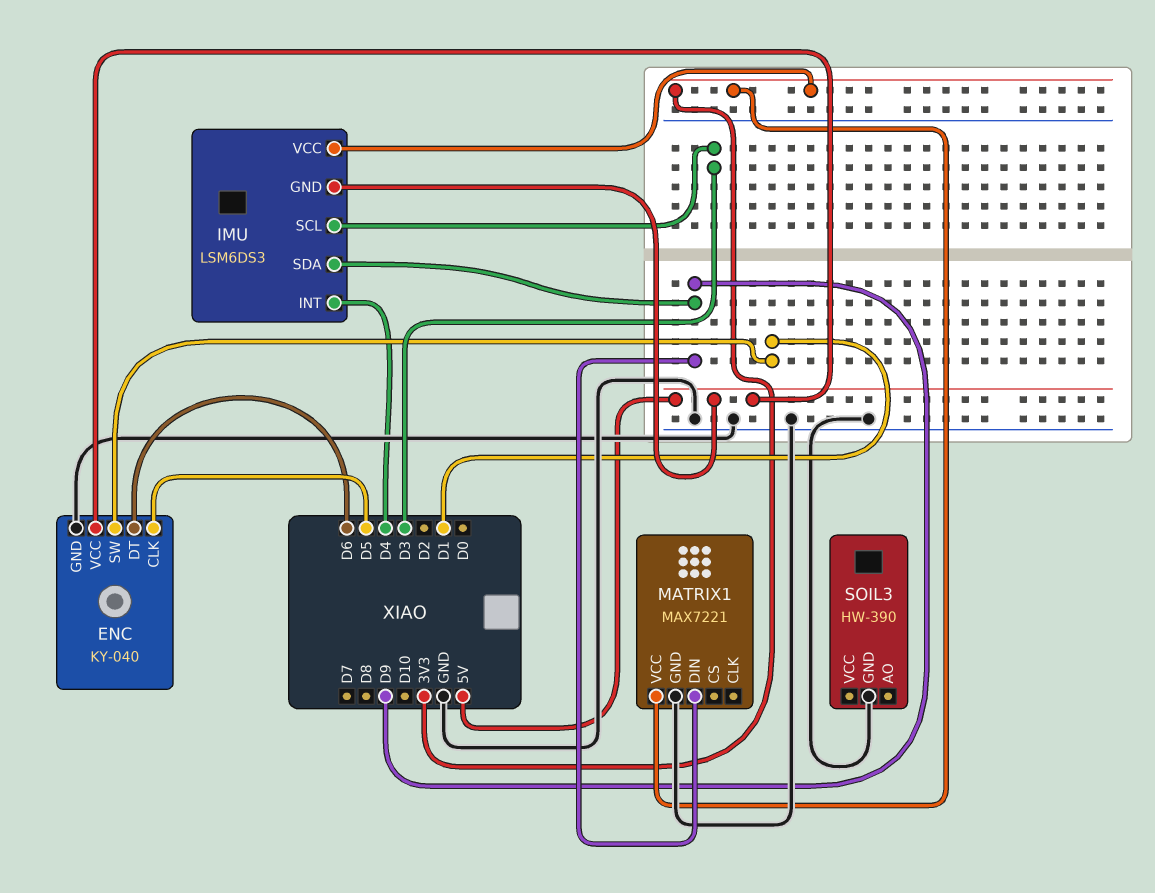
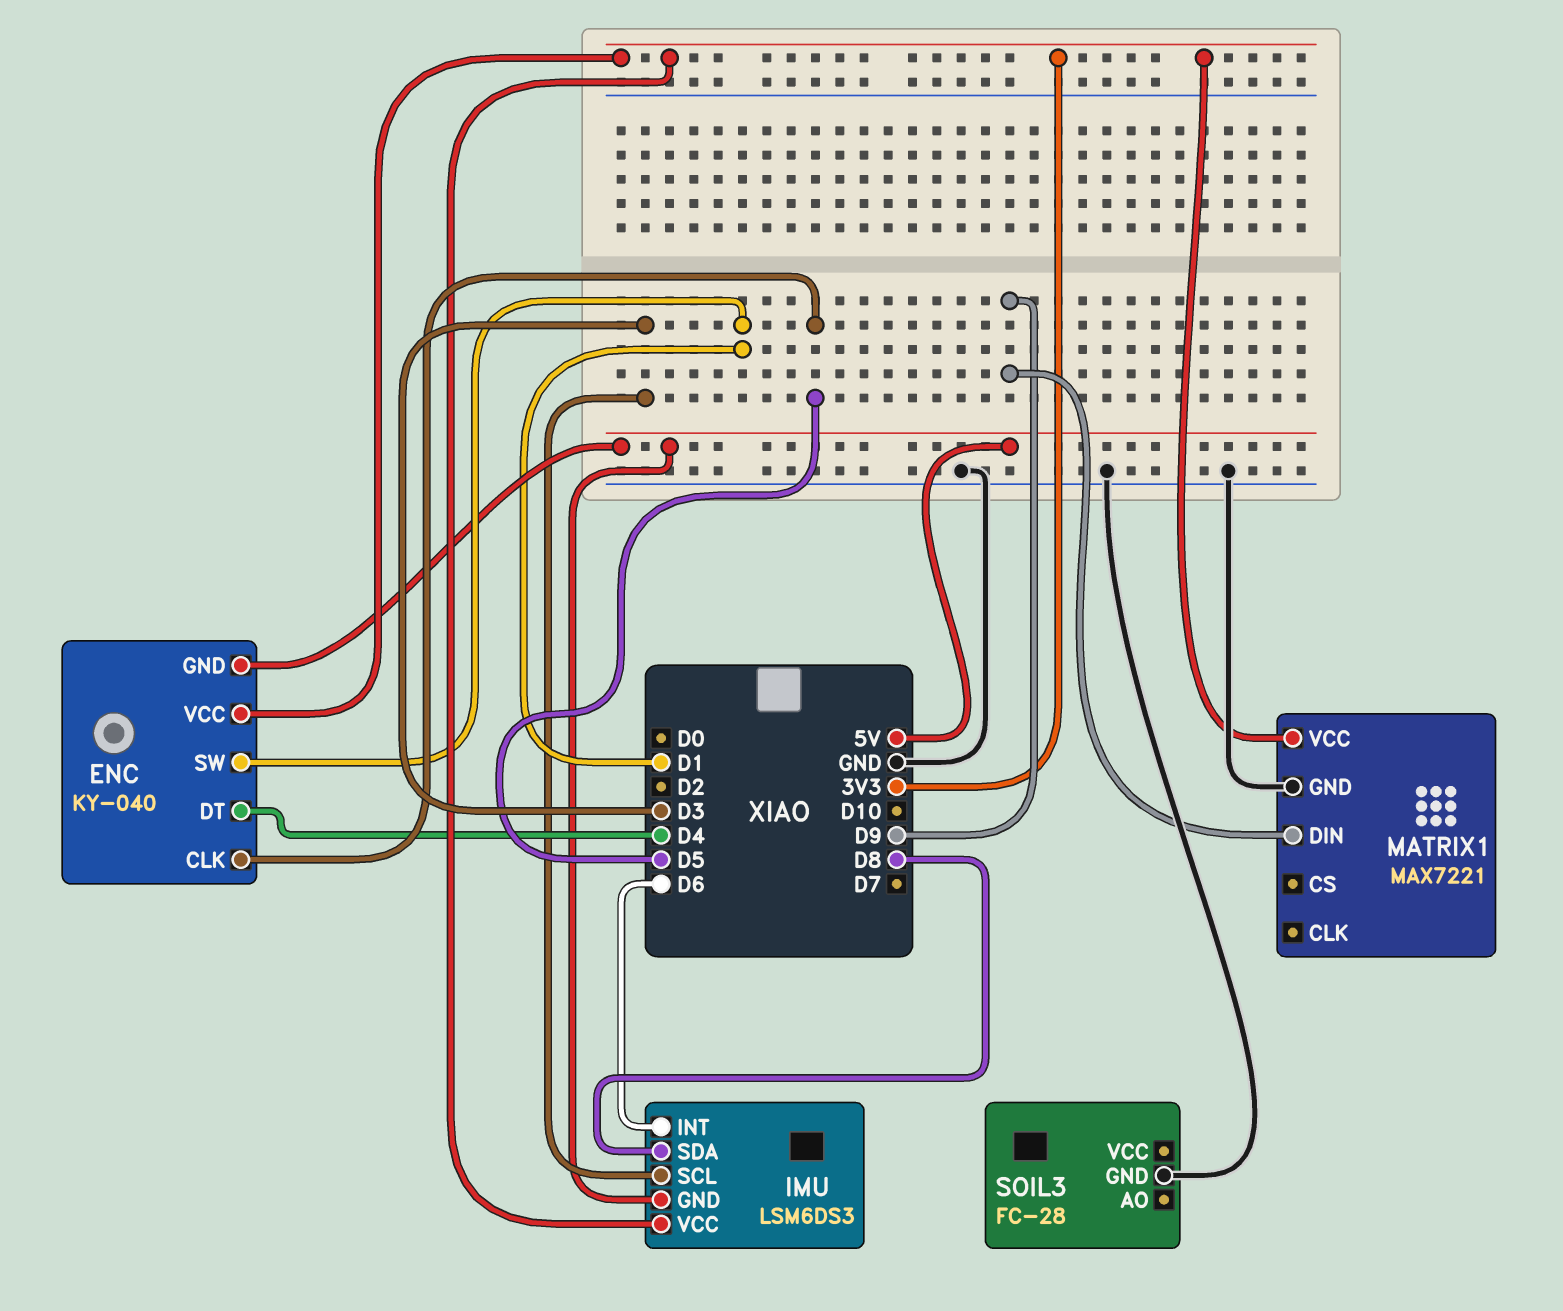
ENC pin DT: D6 -> D4
ENC pin GND: GND -> 5V
ENC pin VCC: 5V -> 3V3
IMU pin INT: D4 -> D6
IMU pin SDA: D9 -> D8
SOIL3: HW-390 -> FC-28

